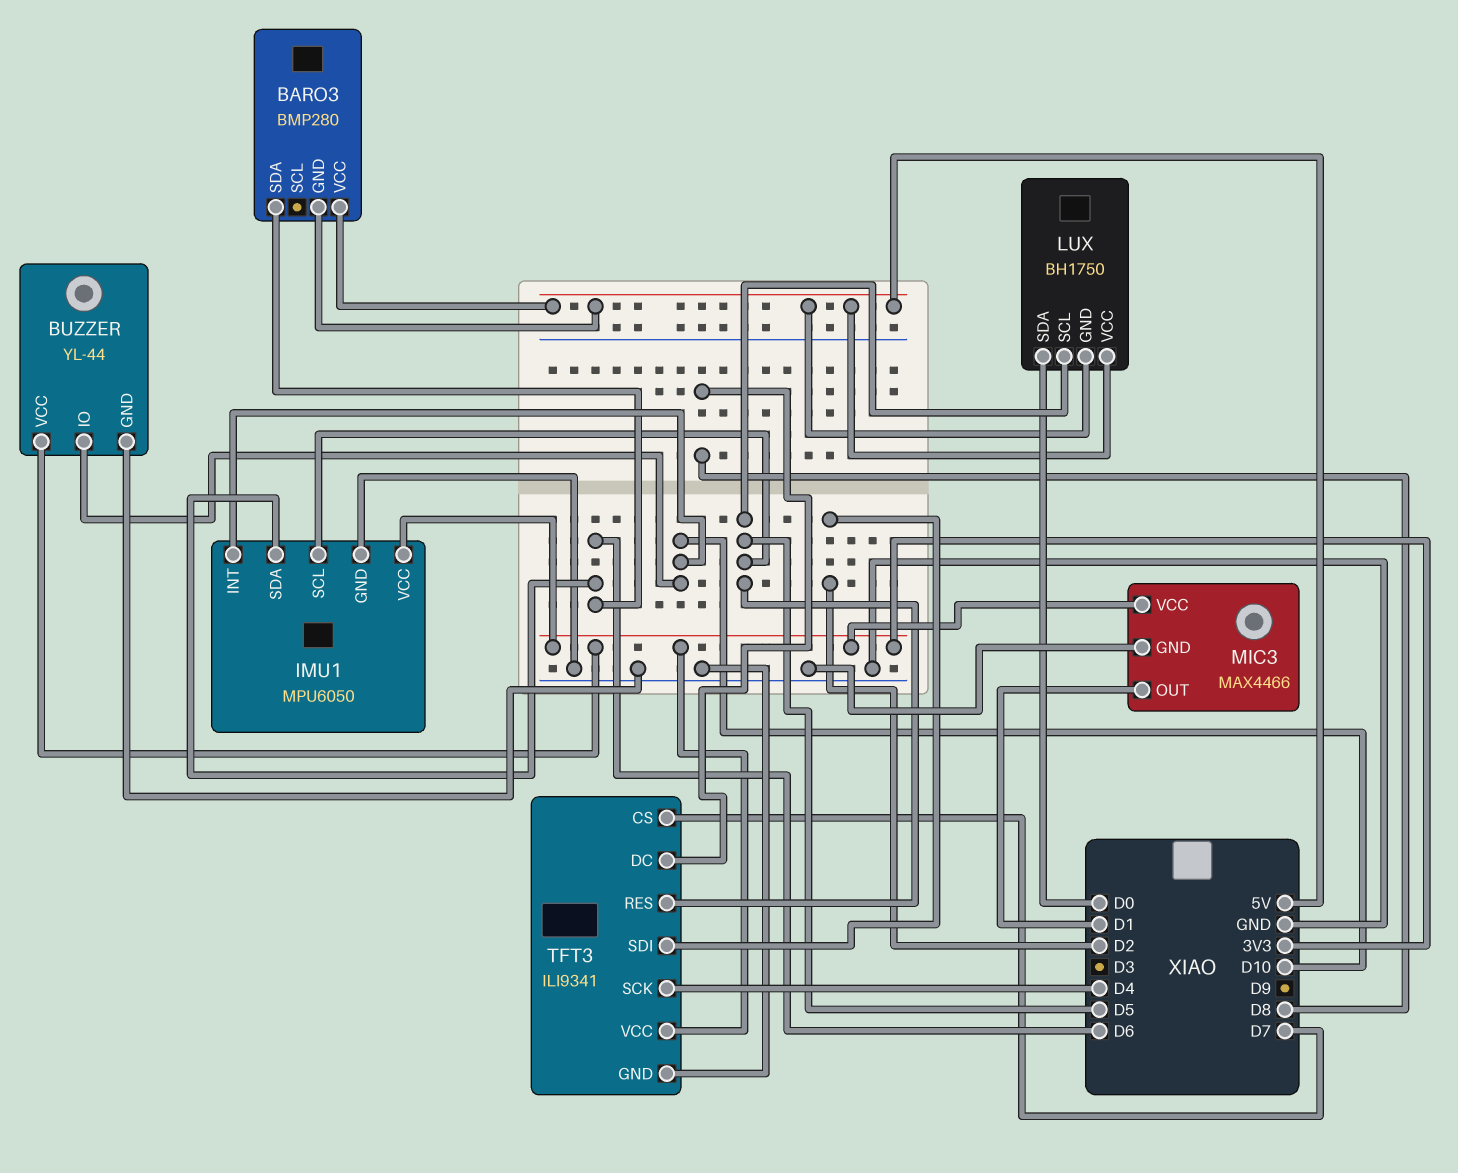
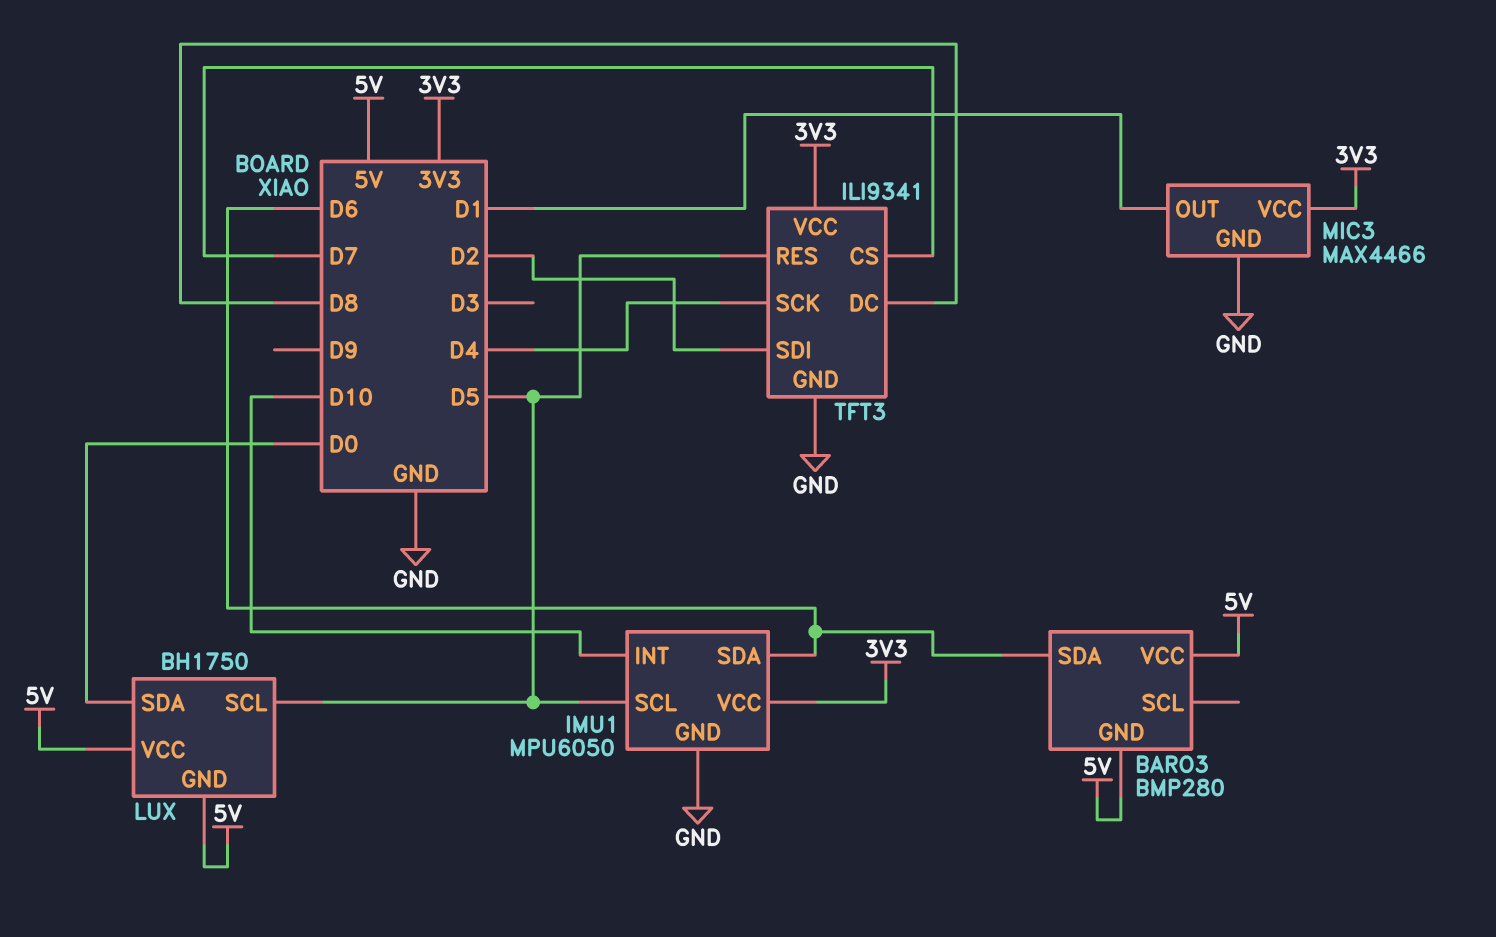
BUZZER: YL-44 -> none
BUZZER pin GND: GND -> none
BUZZER pin IO: D10 -> none
BUZZER pin VCC: 3V3 -> none

